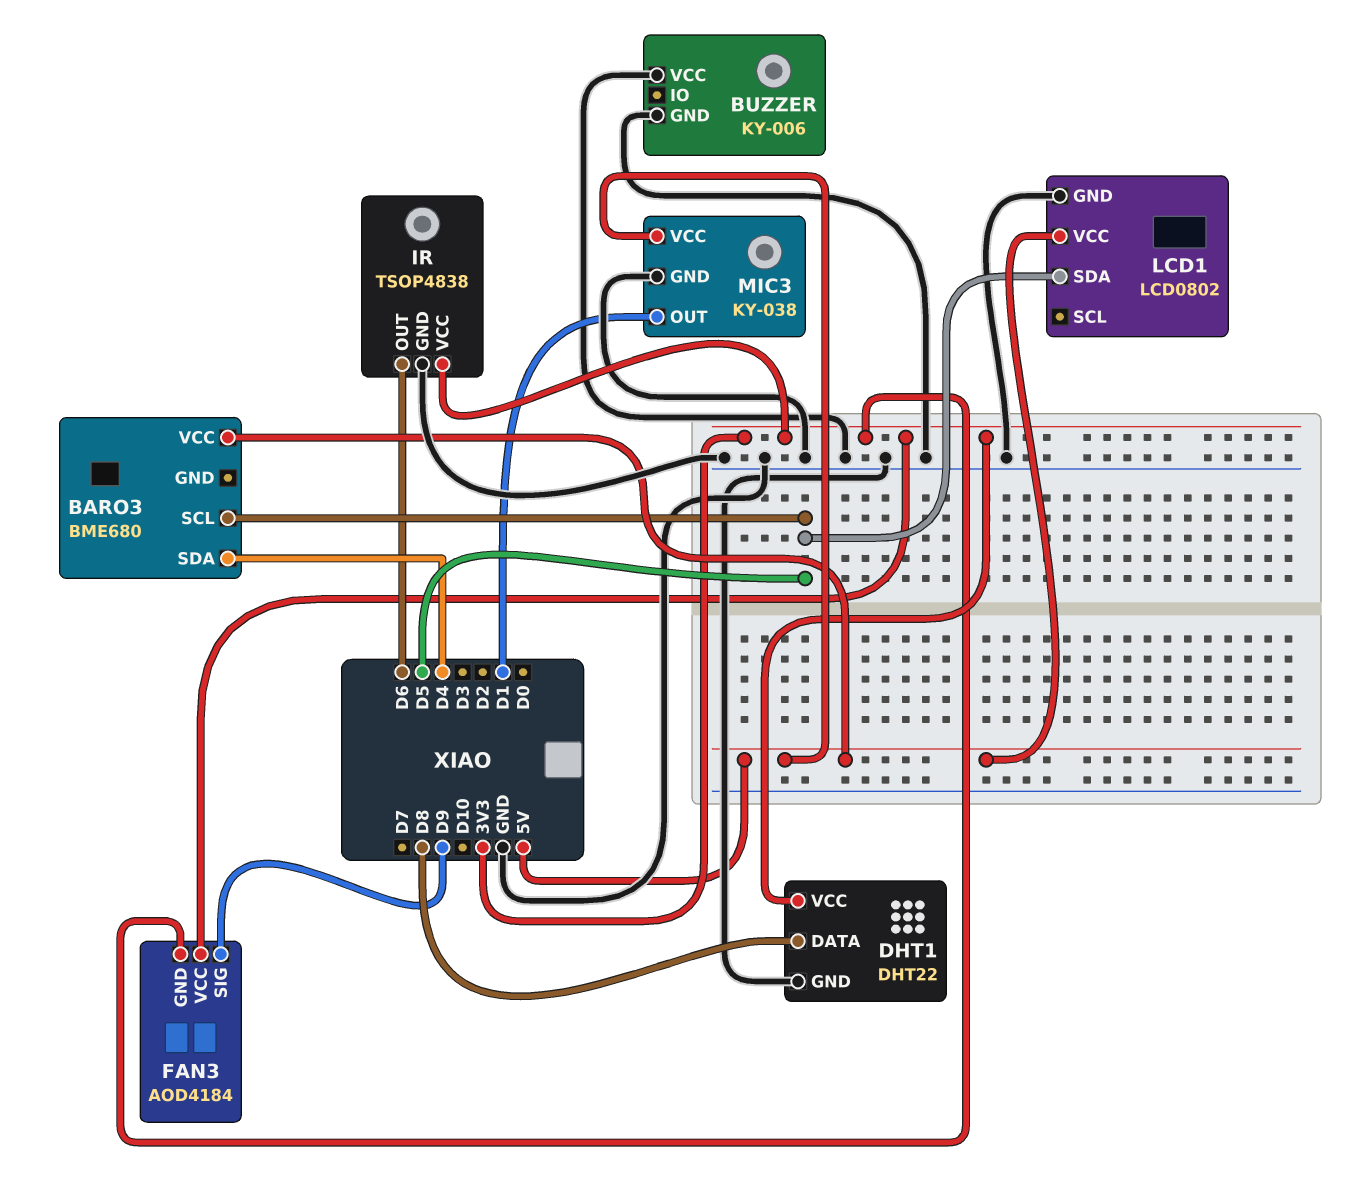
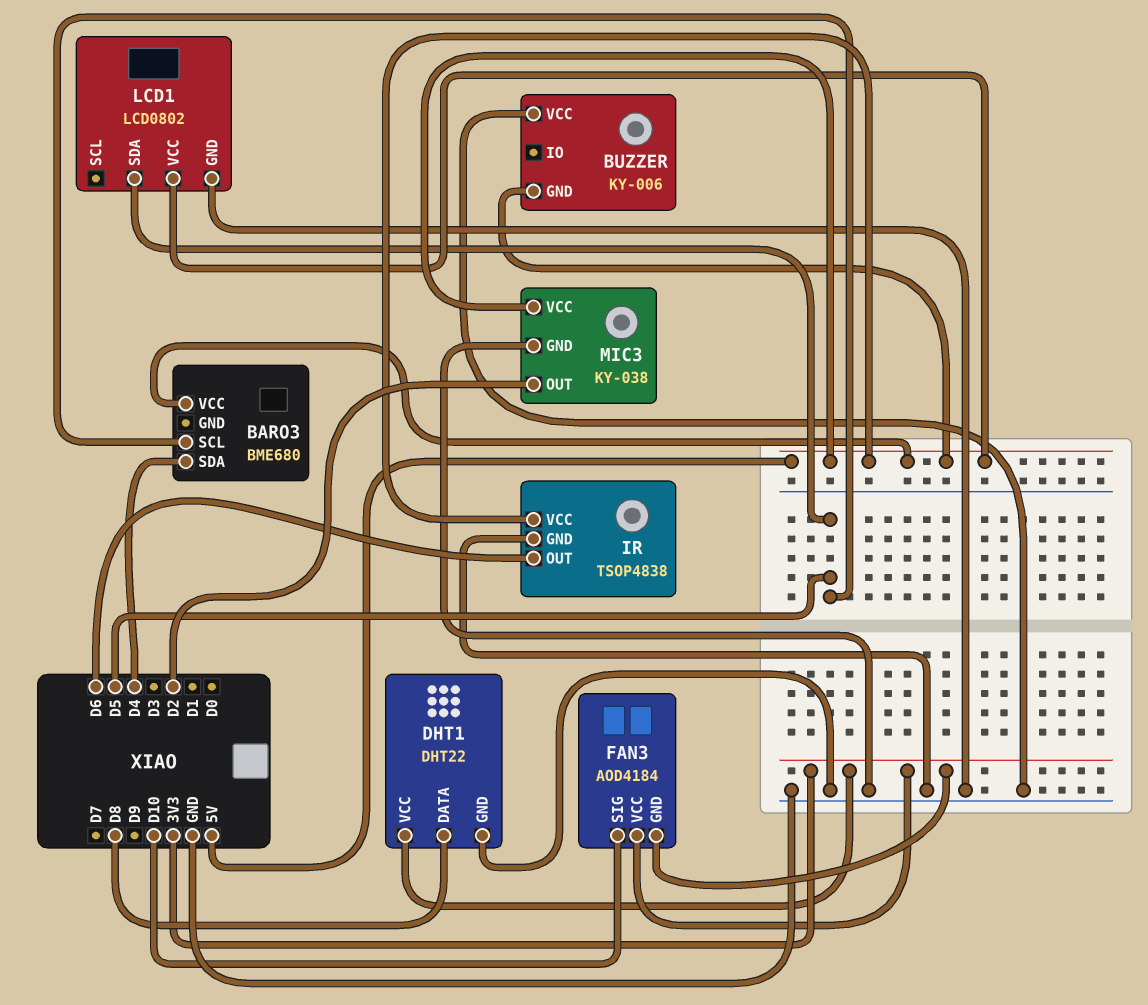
BUZZER pin GND: GND -> 5V
FAN3 pin SIG: D9 -> D10
IR pin VCC: 3V3 -> 5V
MIC3 pin OUT: D1 -> D2

